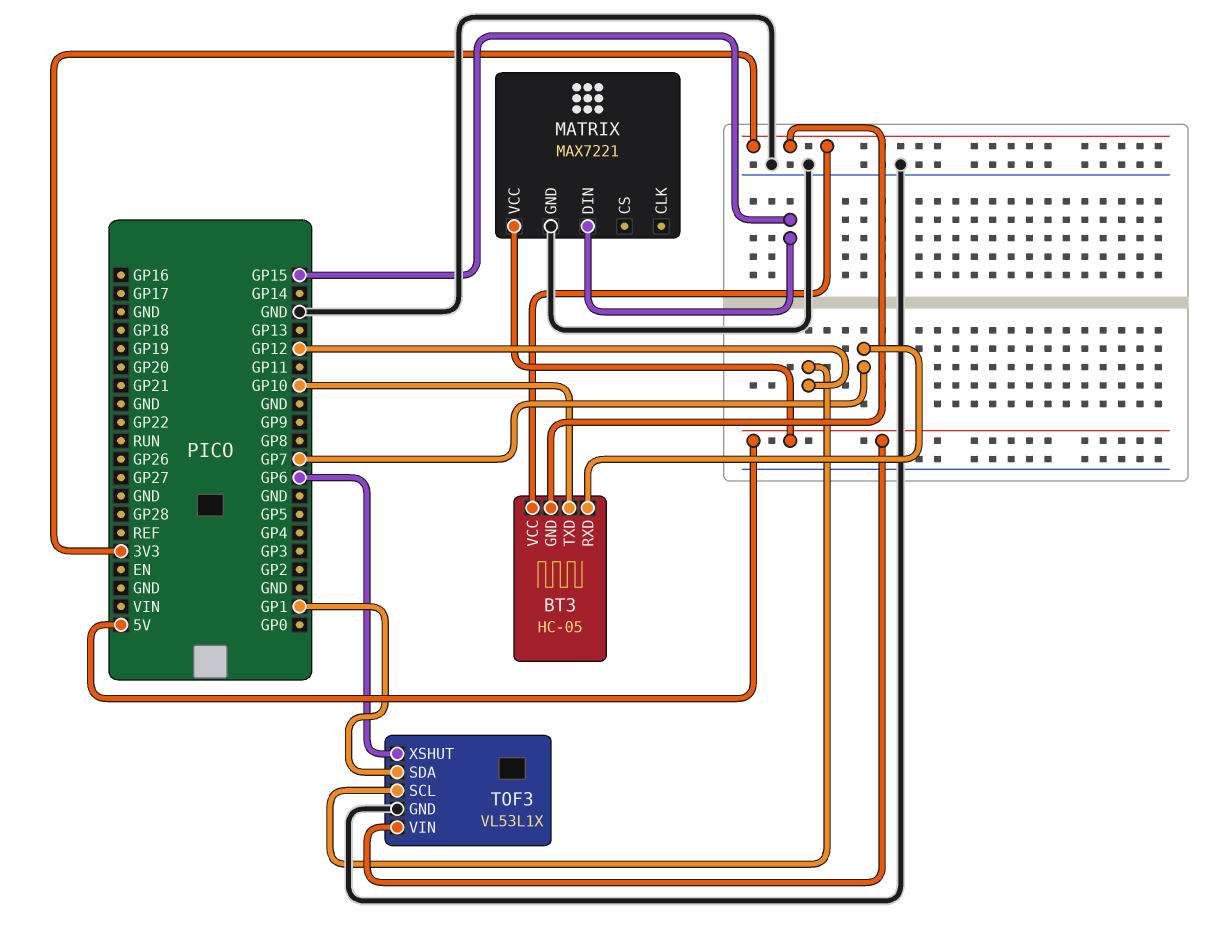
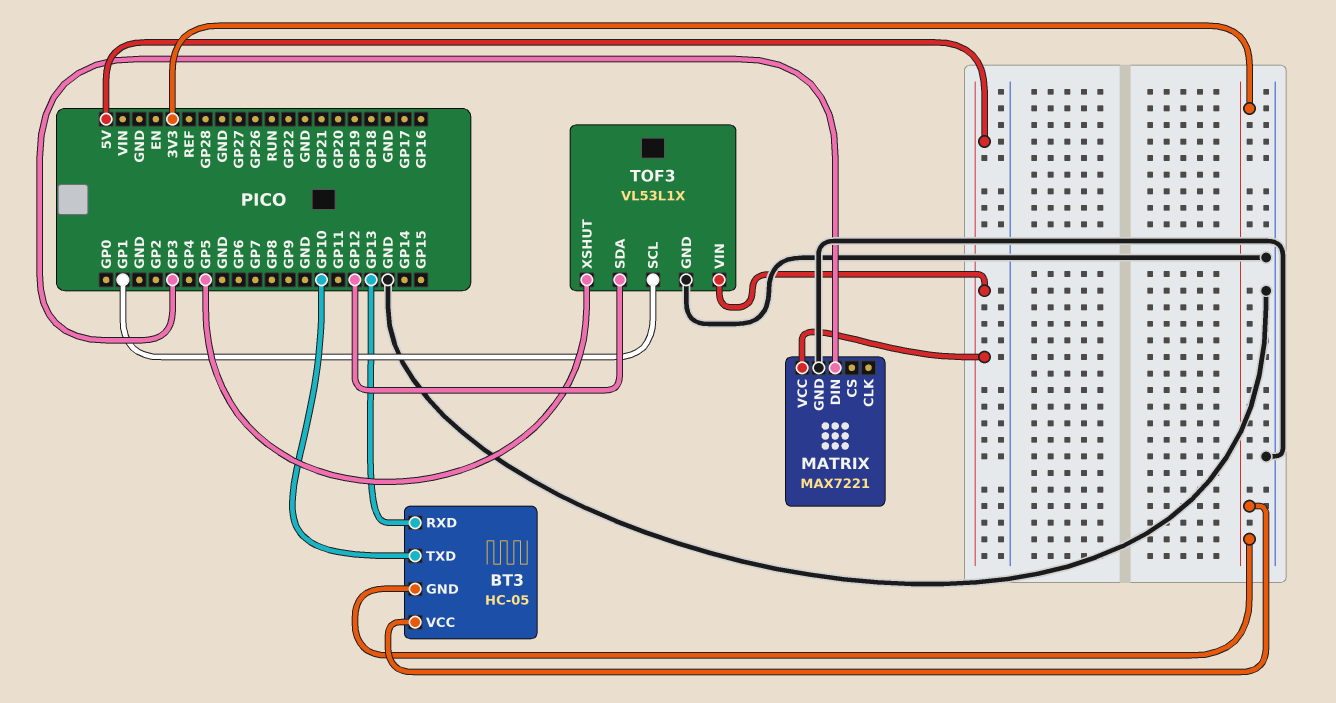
BT3 pin RXD: GP7 -> GP13
MATRIX pin DIN: GP15 -> GP3
TOF3 pin SCL: GP12 -> GP1
TOF3 pin SDA: GP1 -> GP12
TOF3 pin XSHUT: GP6 -> GP5

